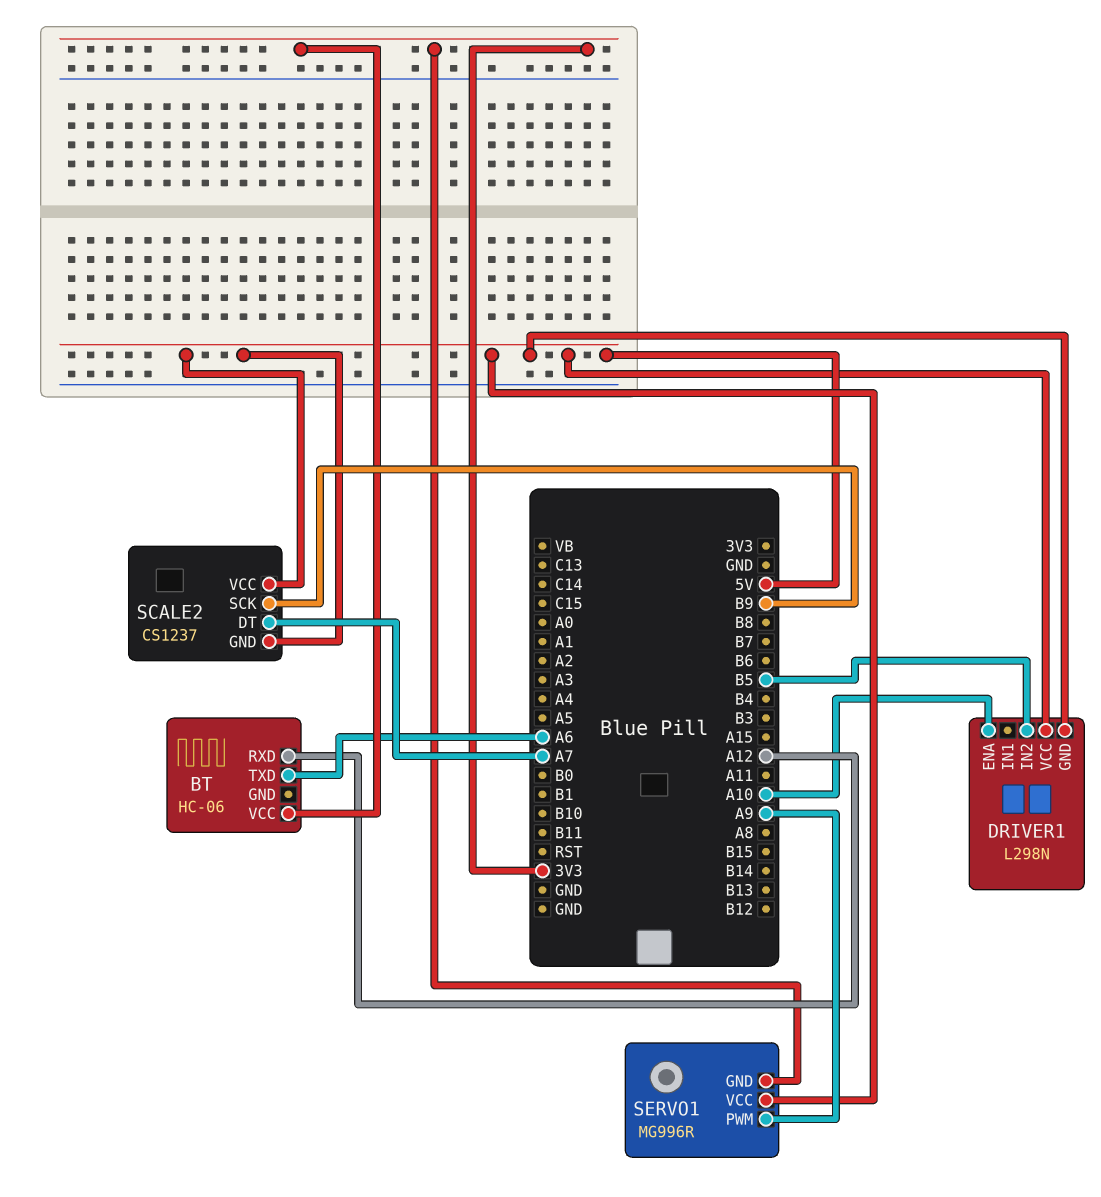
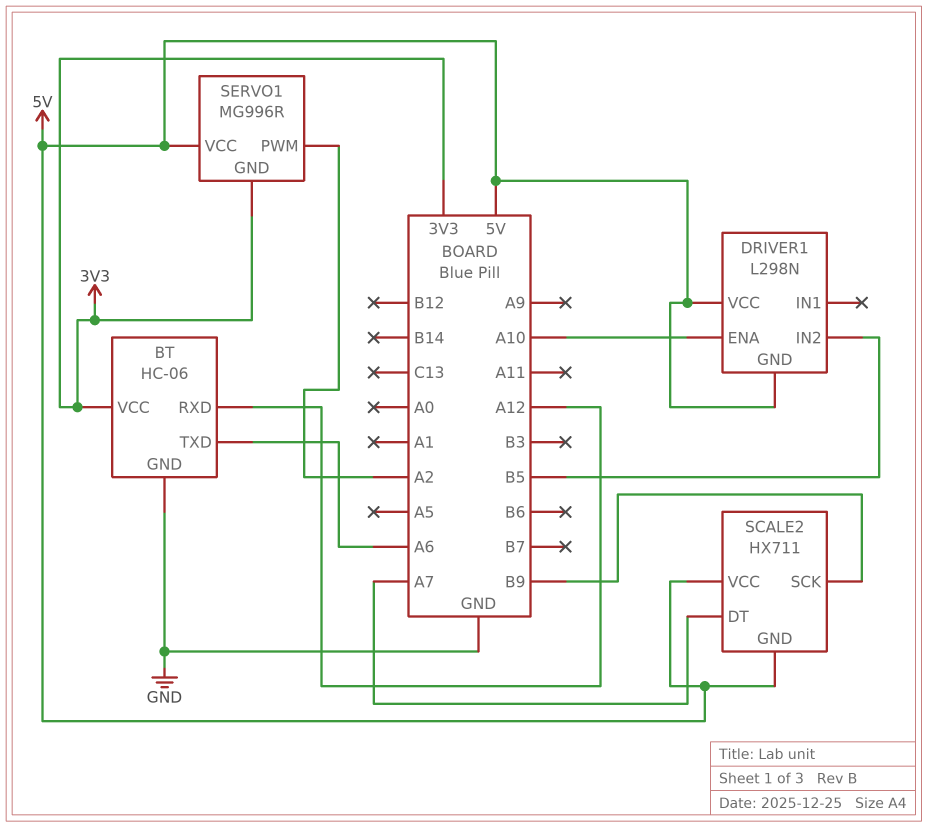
BT pin GND: none -> GND
SCALE2: CS1237 -> HX711
SERVO1 pin PWM: A9 -> A2

